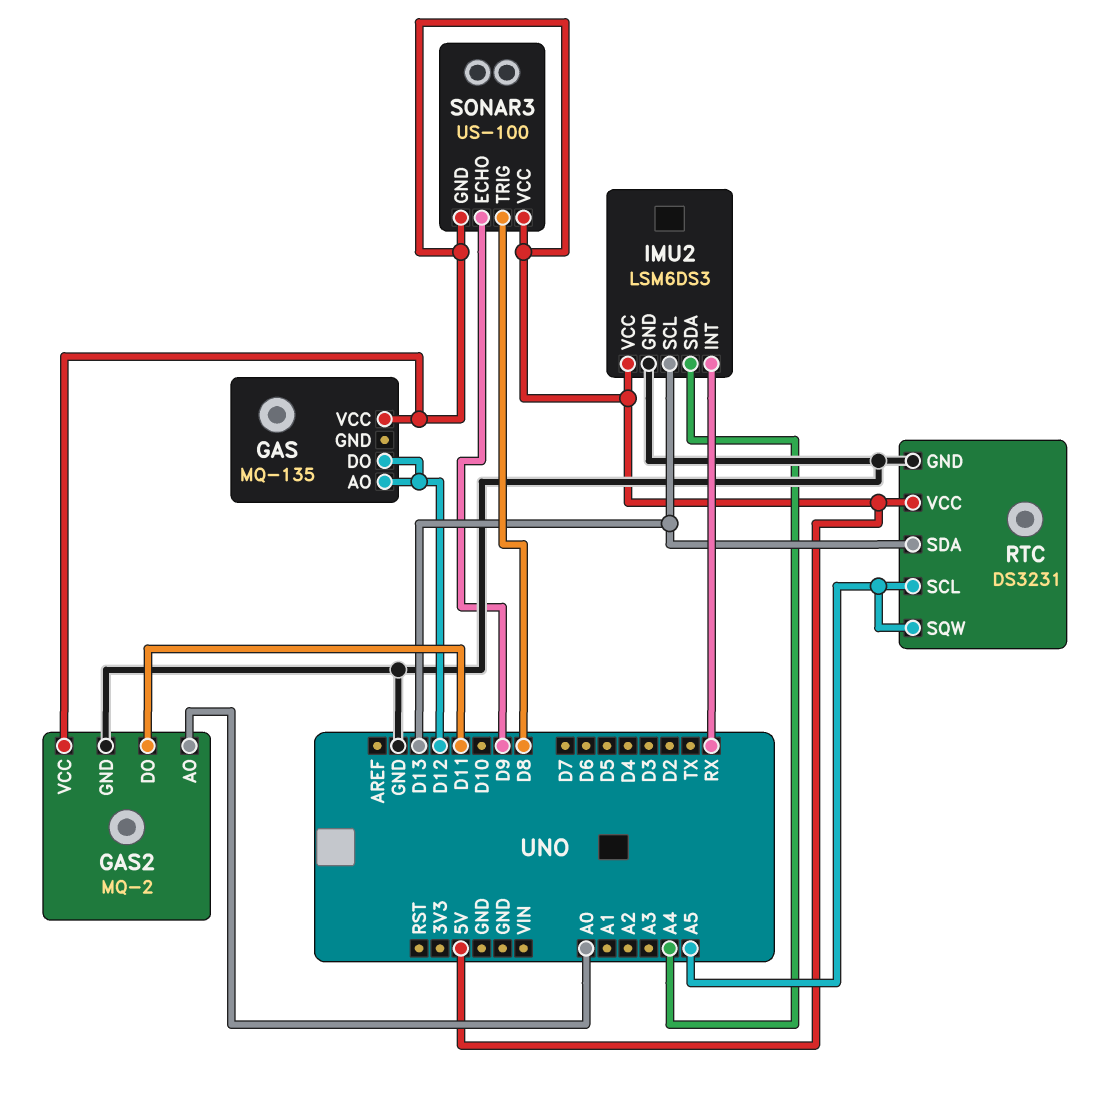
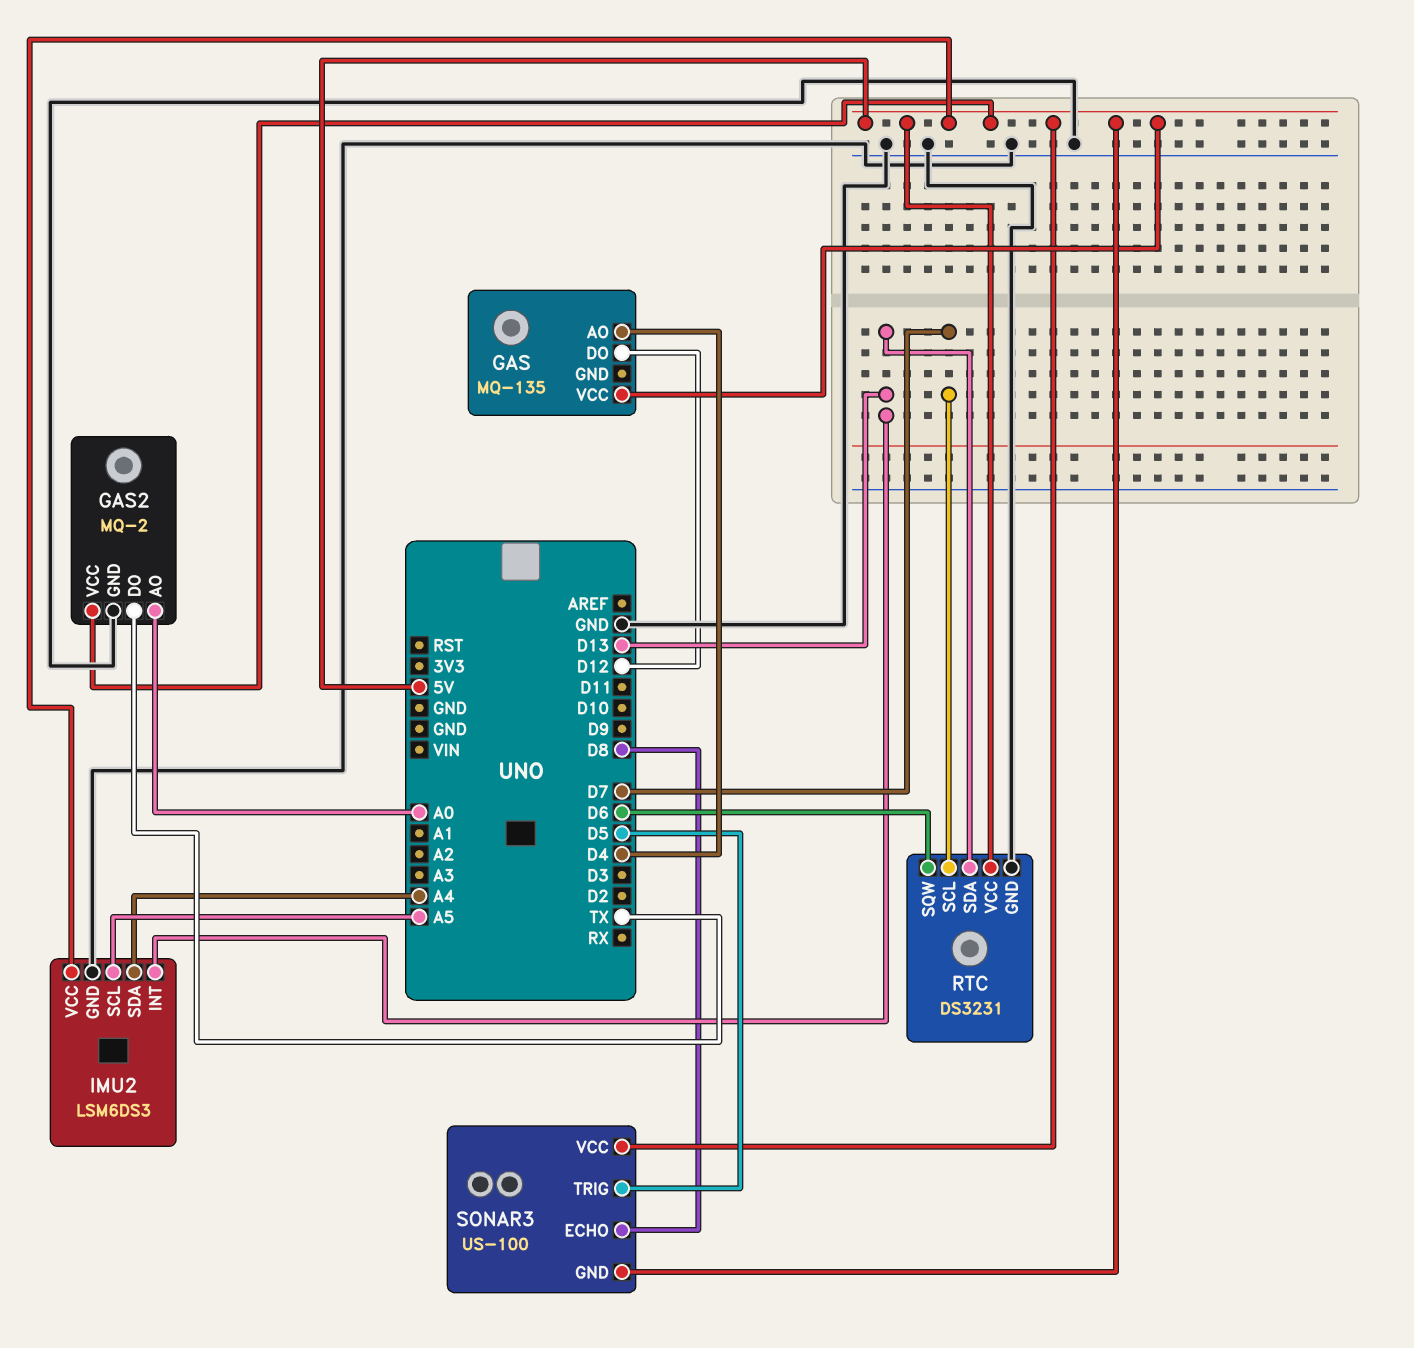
GAS pin AO: D12 -> D4
GAS2 pin DO: D11 -> TX
IMU2 pin INT: RX -> D13
IMU2 pin SCL: D13 -> A5
RTC pin SCL: A5 -> D7
RTC pin SQW: A5 -> D6
SONAR3 pin ECHO: D9 -> D8
SONAR3 pin TRIG: D8 -> D5

